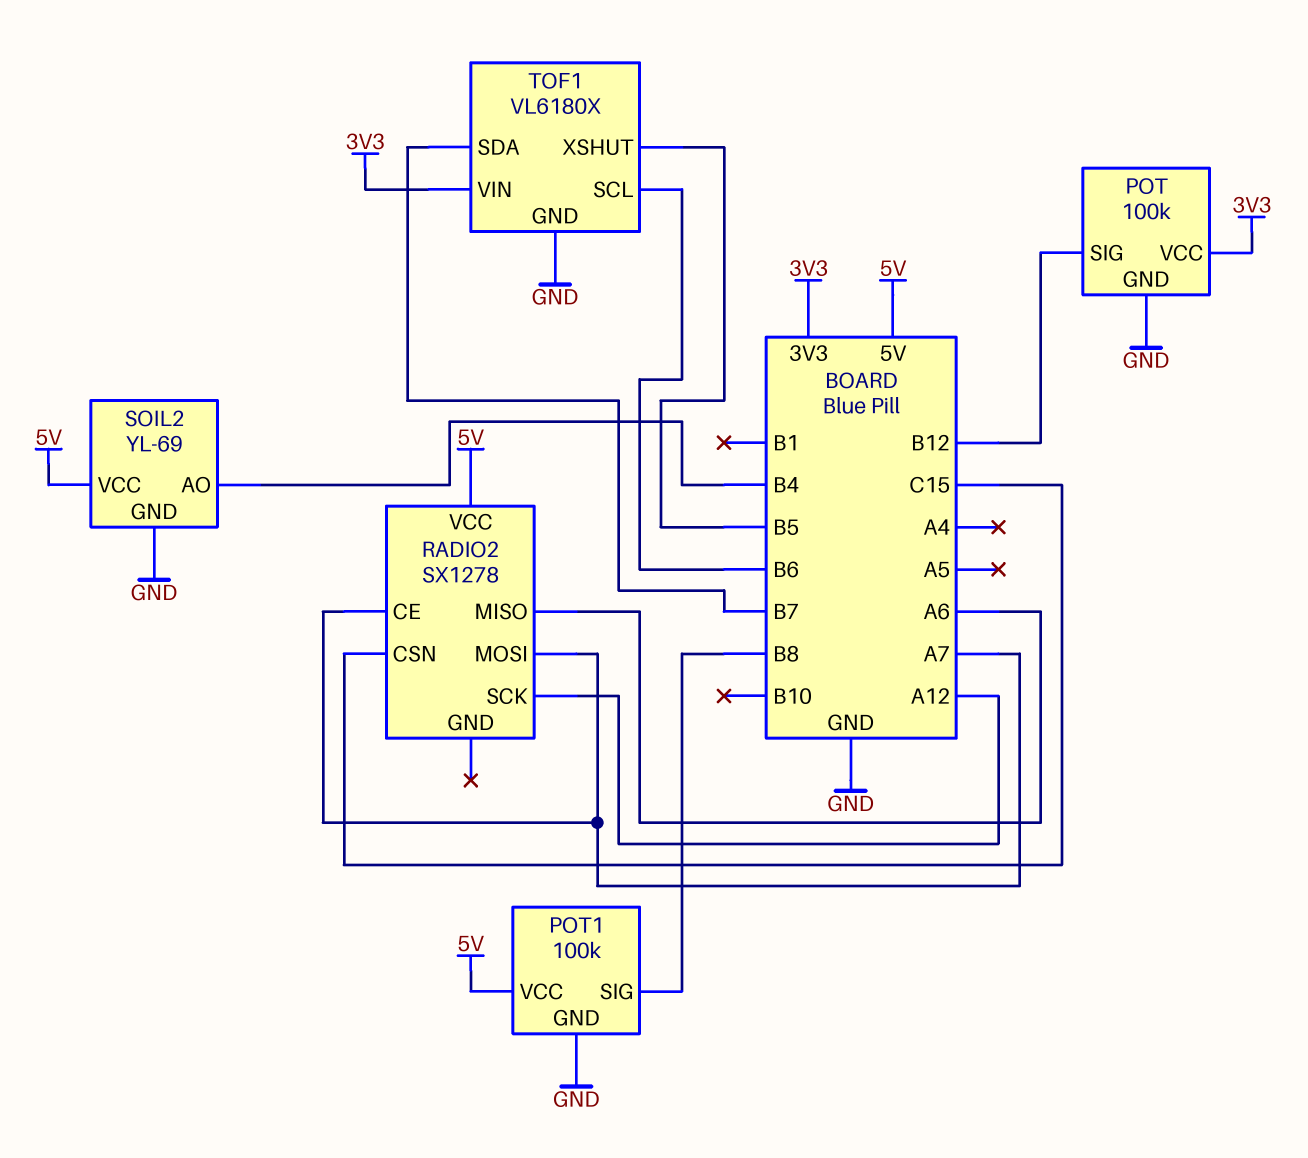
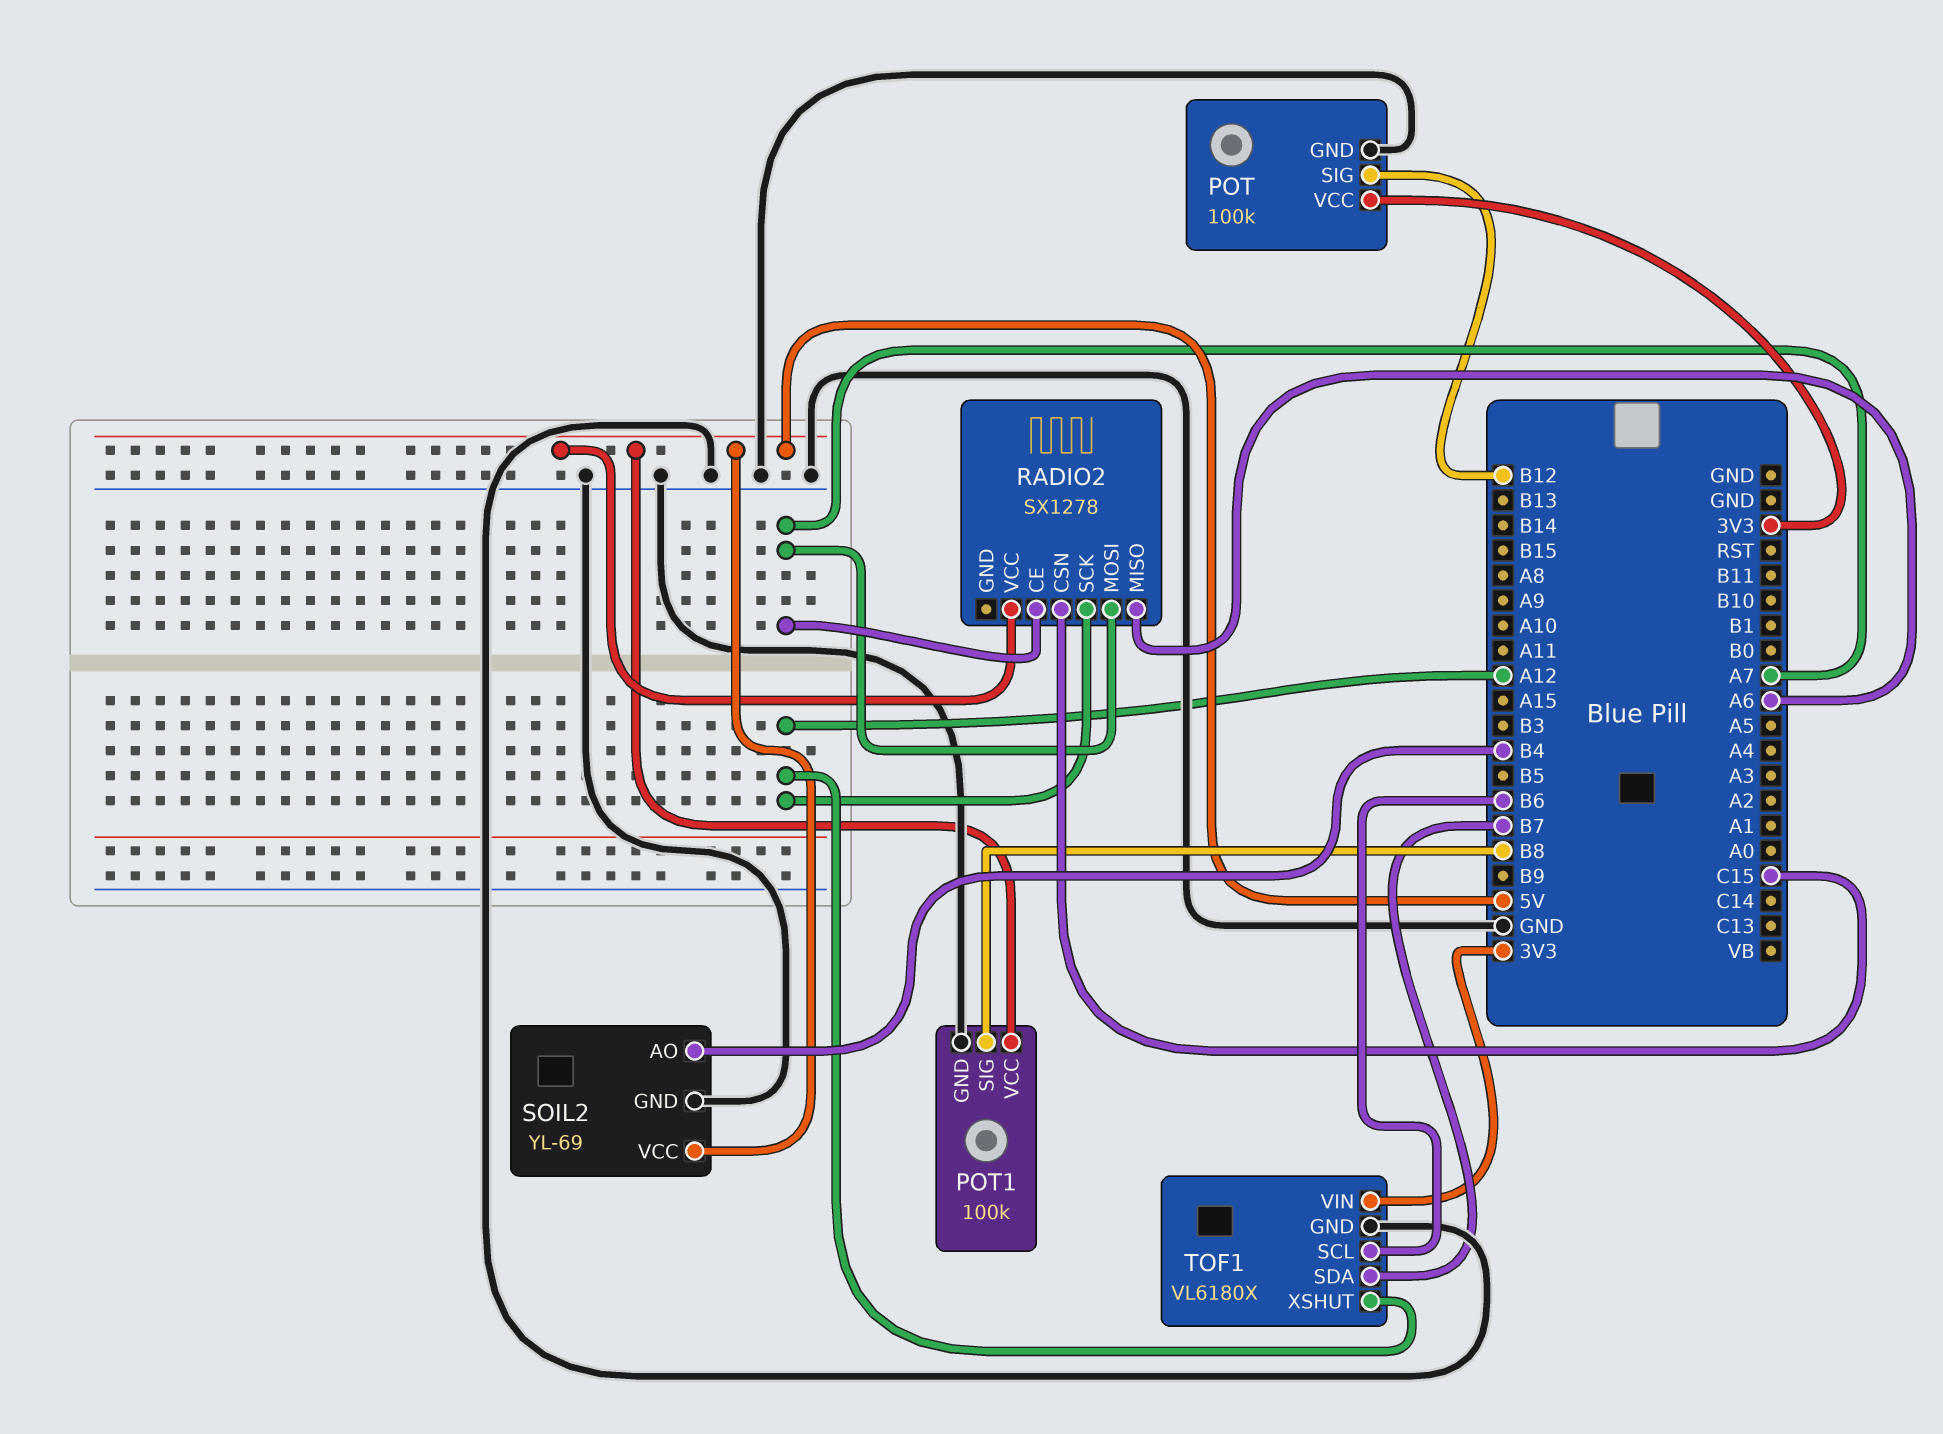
TOF1 pin XSHUT: B5 -> A12

